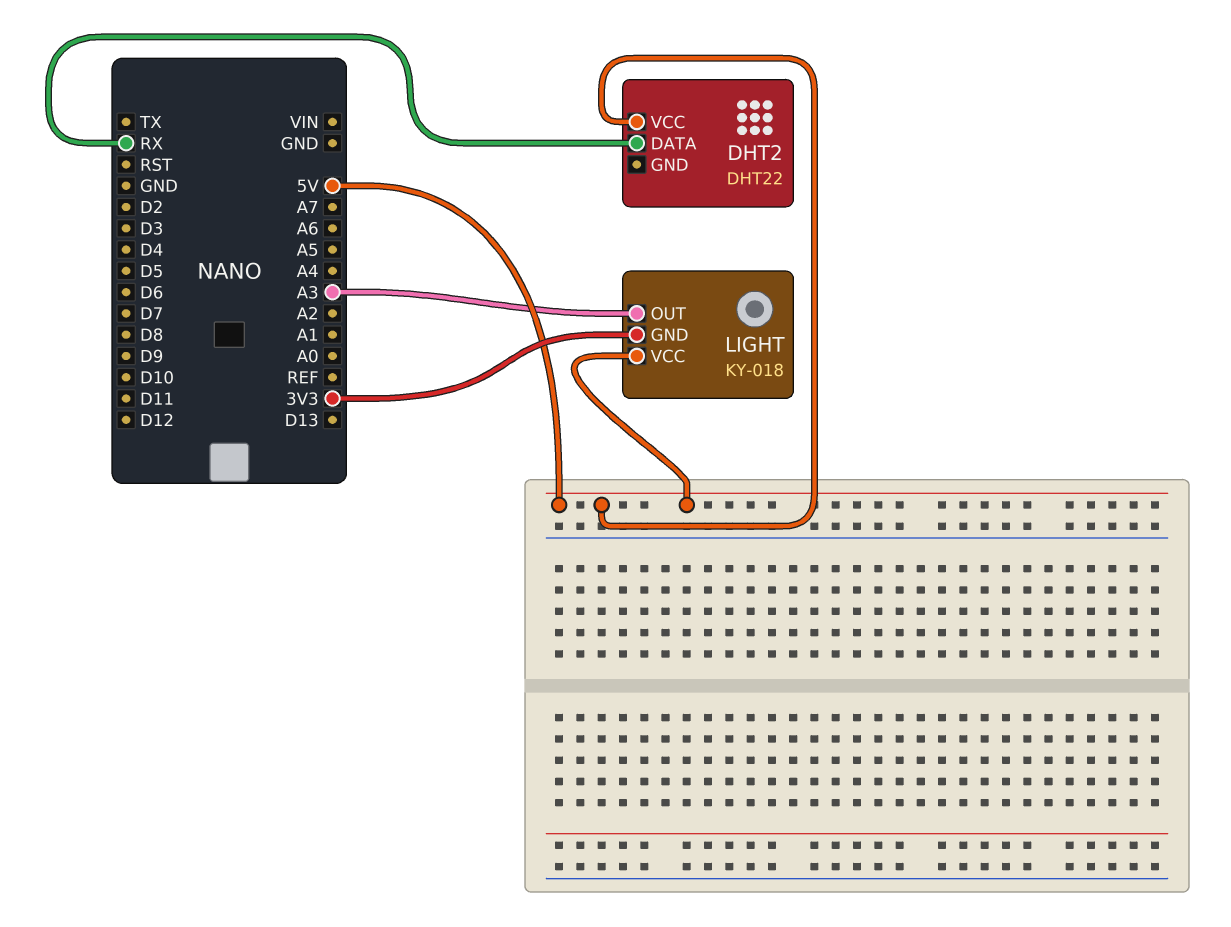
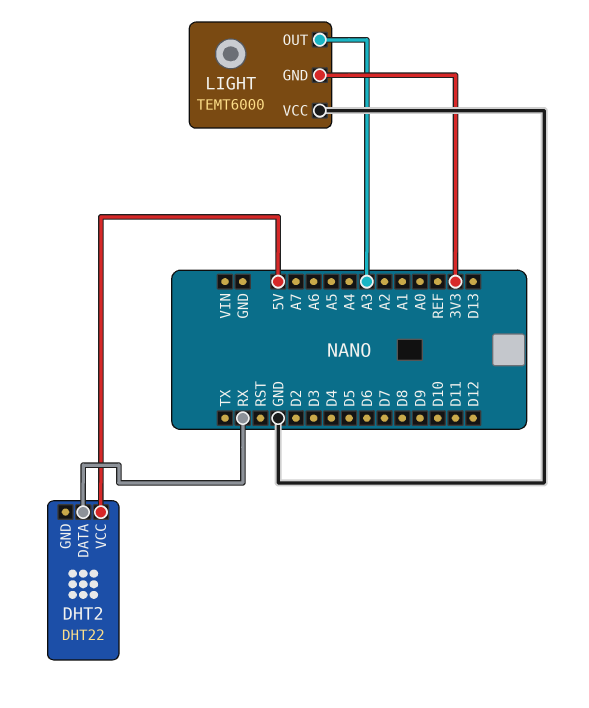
LIGHT: KY-018 -> TEMT6000
LIGHT pin VCC: 5V -> GND

